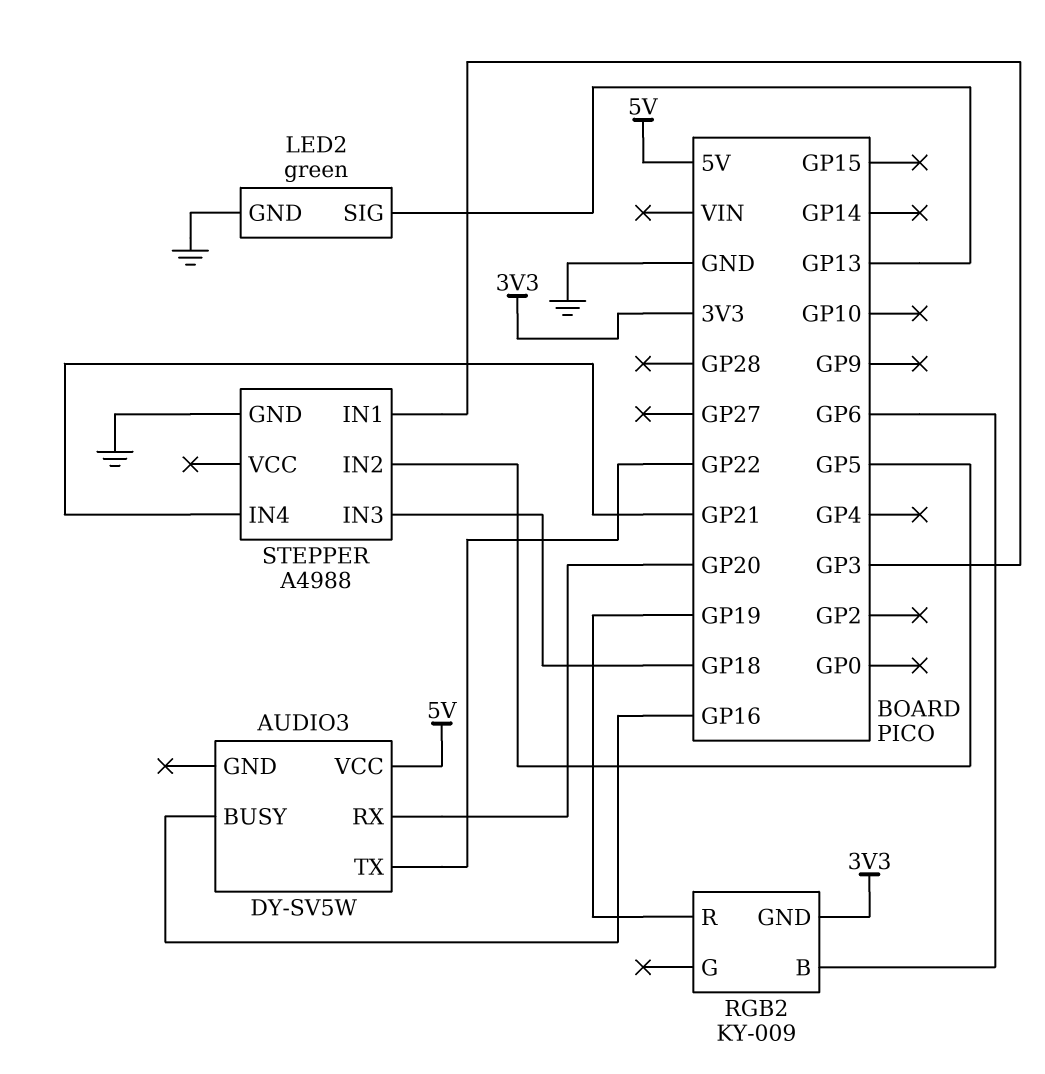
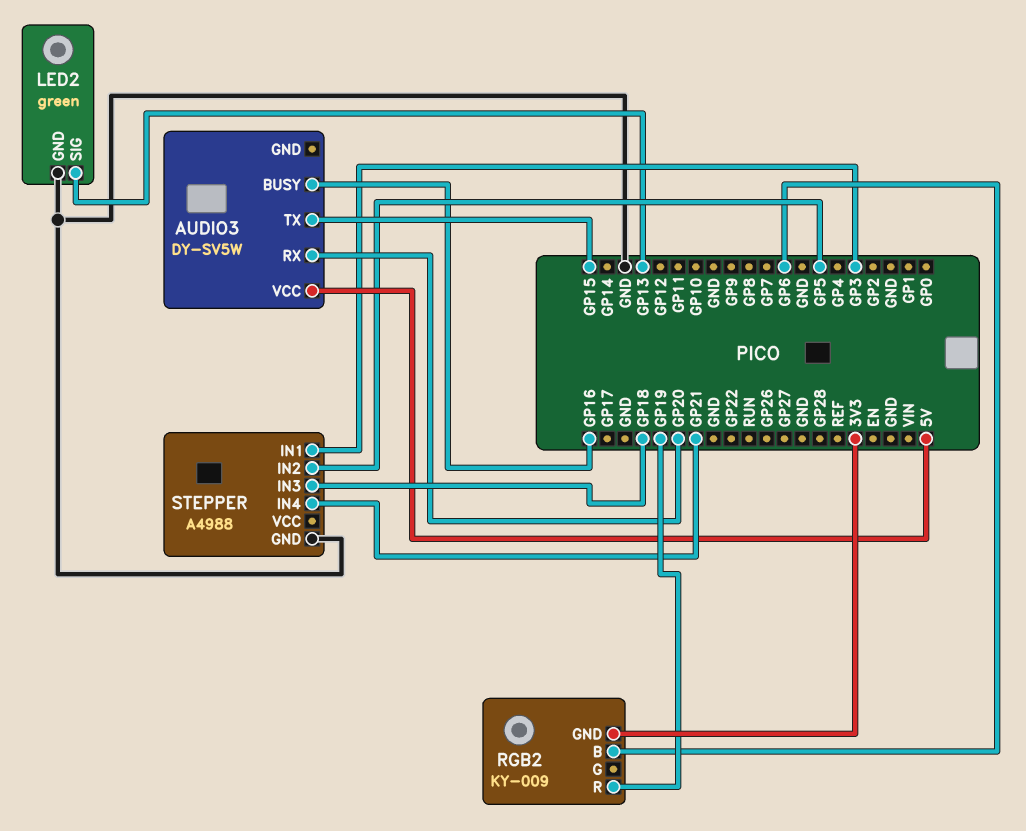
AUDIO3 pin TX: GP22 -> GP15

